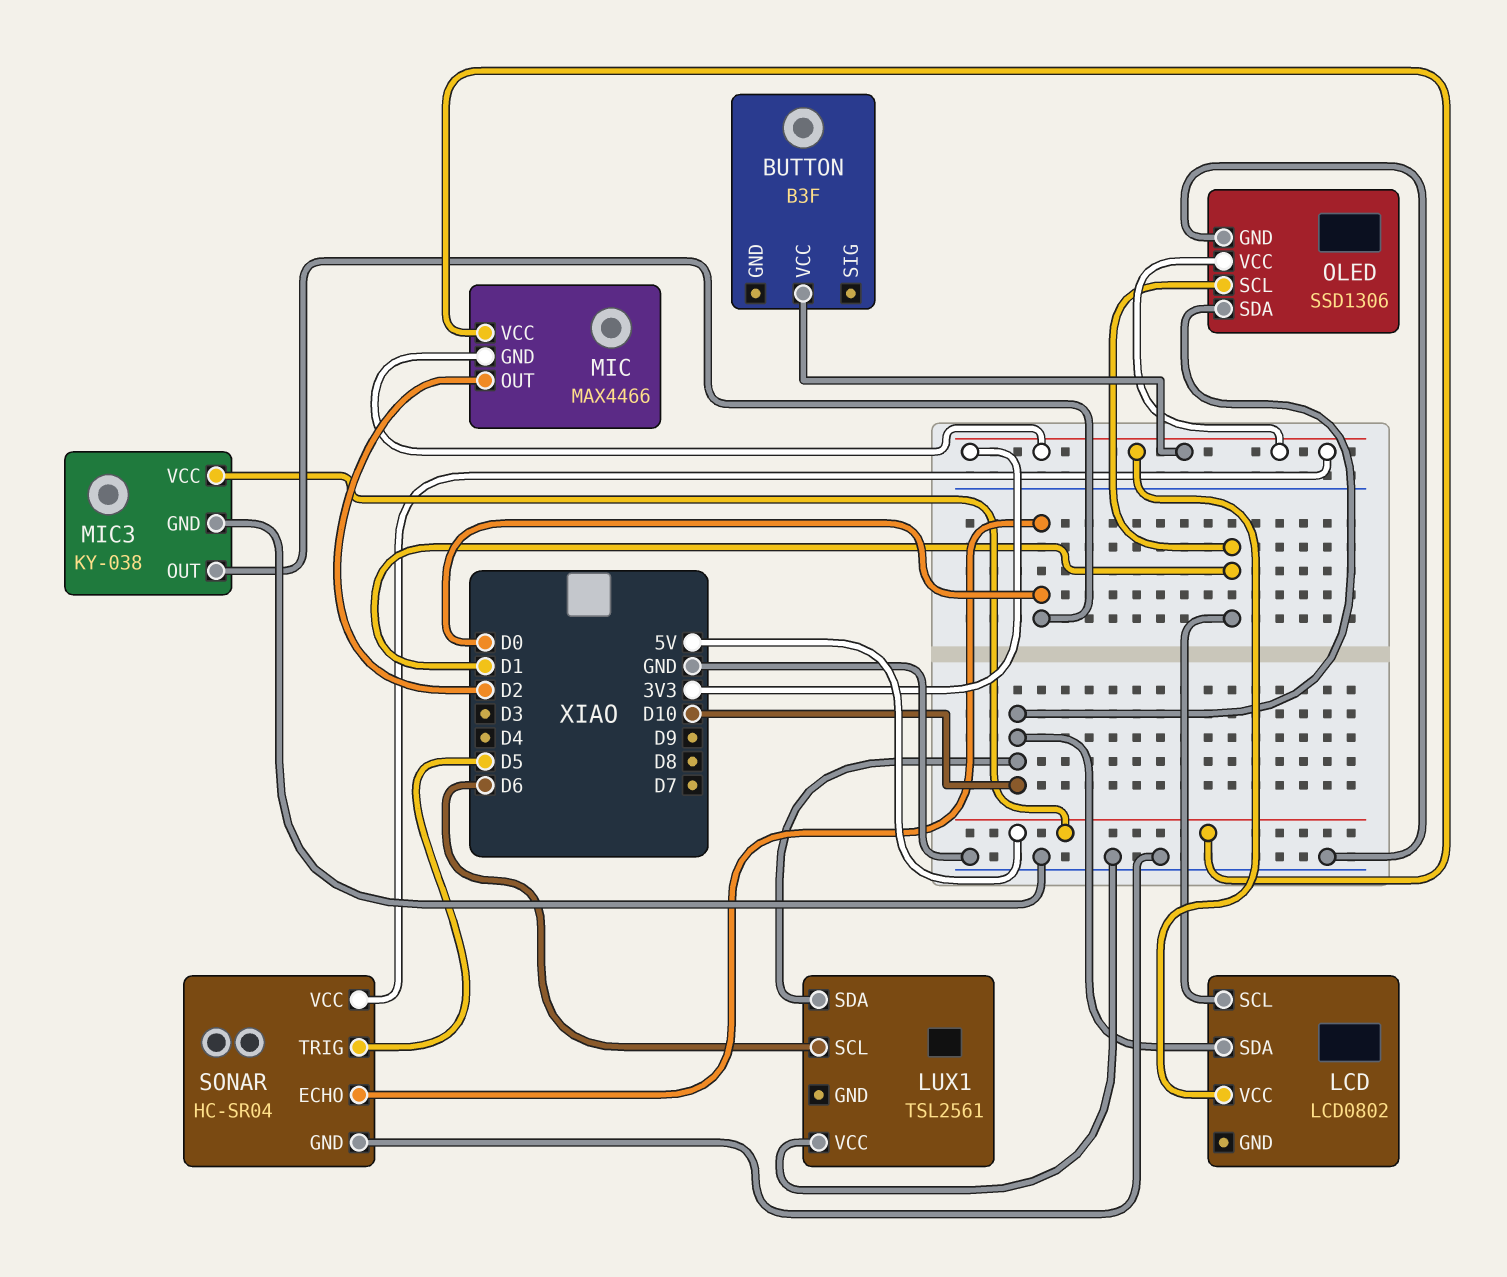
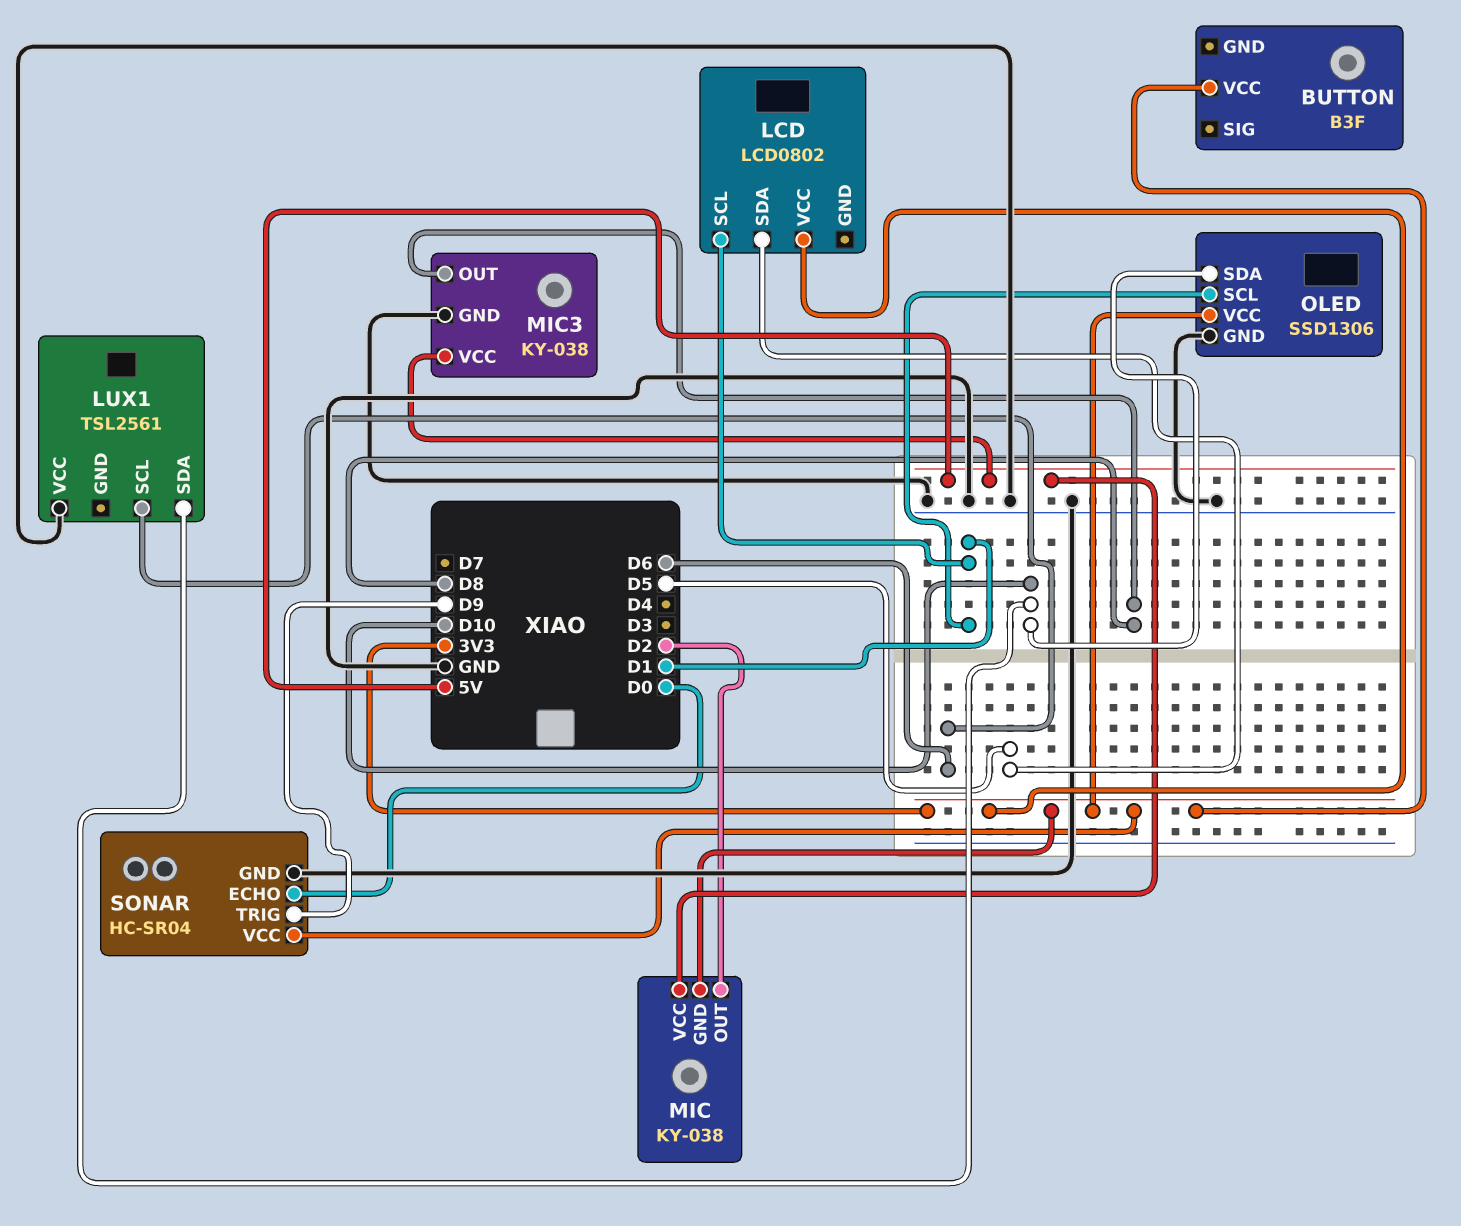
LCD pin SDA: D10 -> D5
MIC: MAX4466 -> KY-038
MIC3 pin OUT: D0 -> D8
SONAR pin TRIG: D5 -> D9

